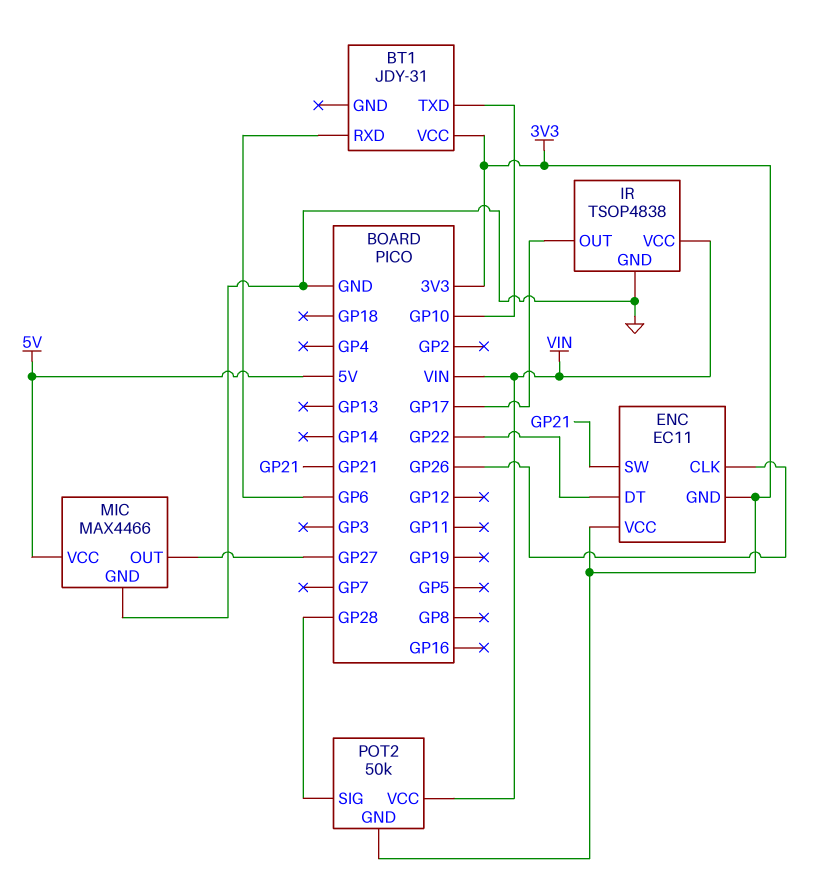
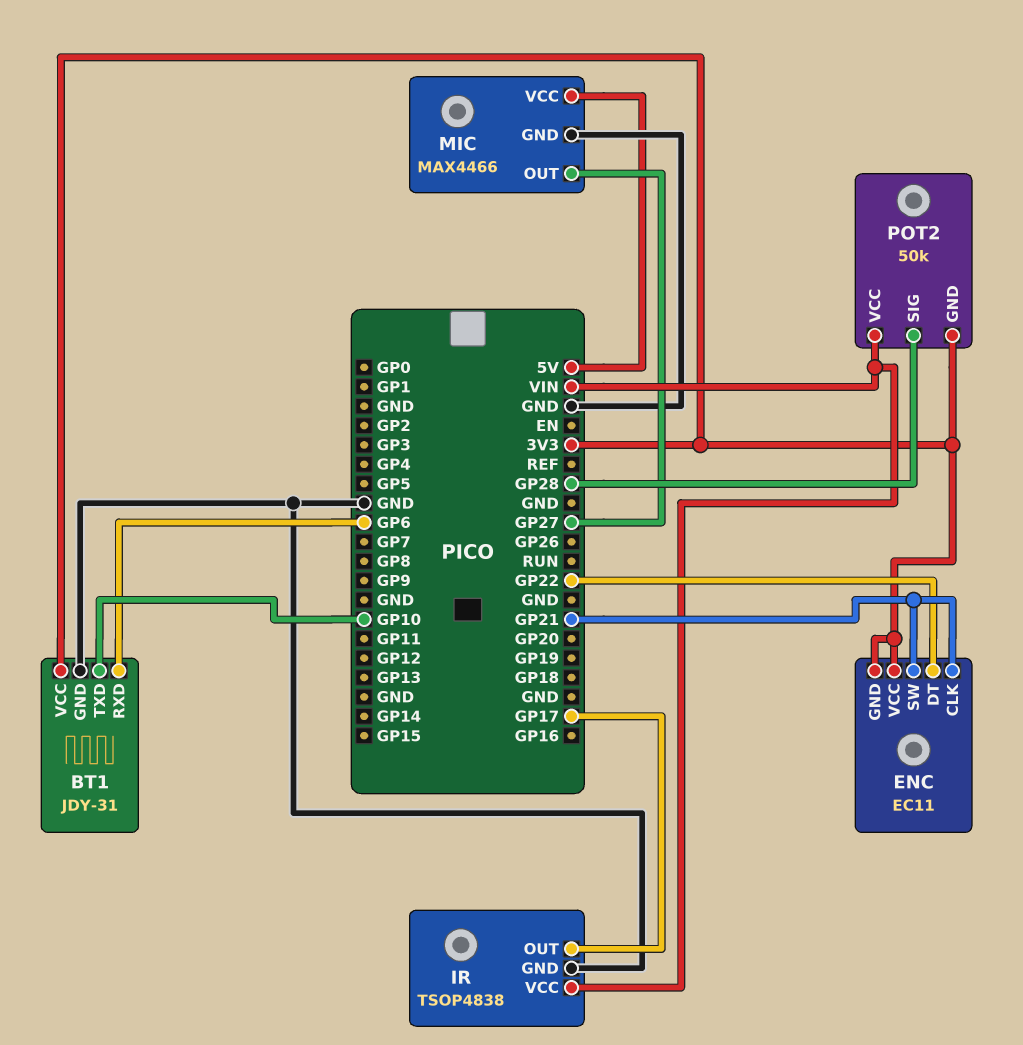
BT1 pin GND: none -> GND
ENC pin CLK: GP26 -> GP21

